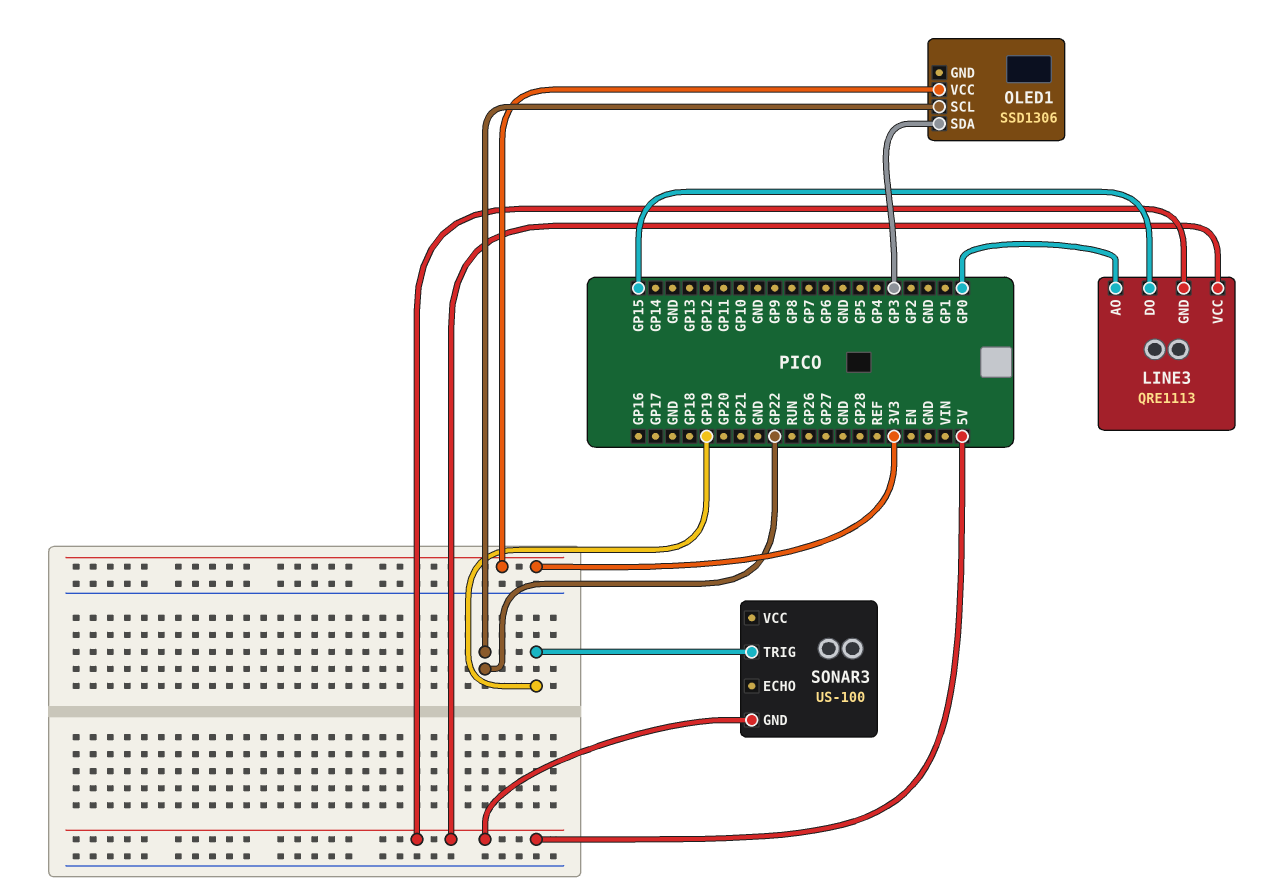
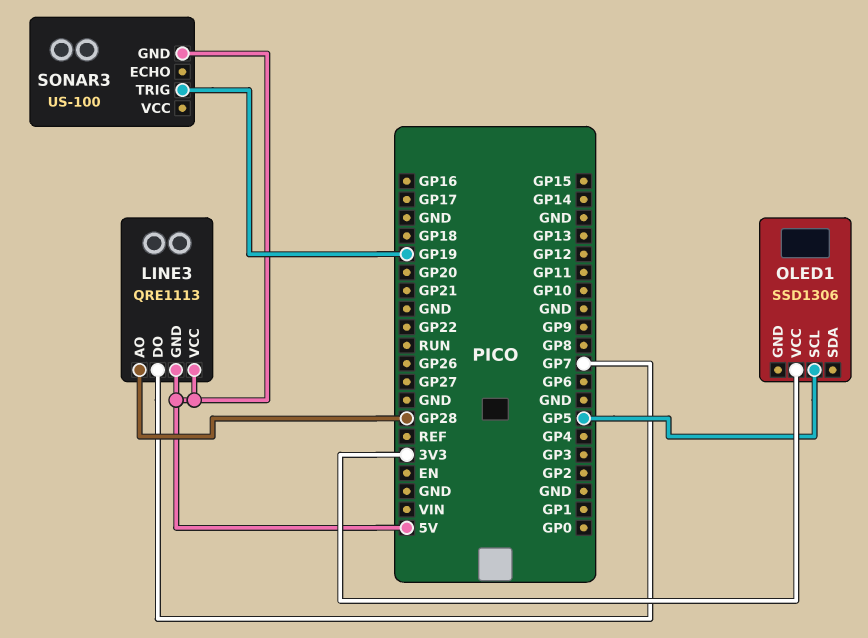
LINE3 pin AO: GP0 -> GP28
LINE3 pin DO: GP15 -> GP7
OLED1 pin SCL: GP22 -> GP5
OLED1 pin SDA: GP3 -> none

